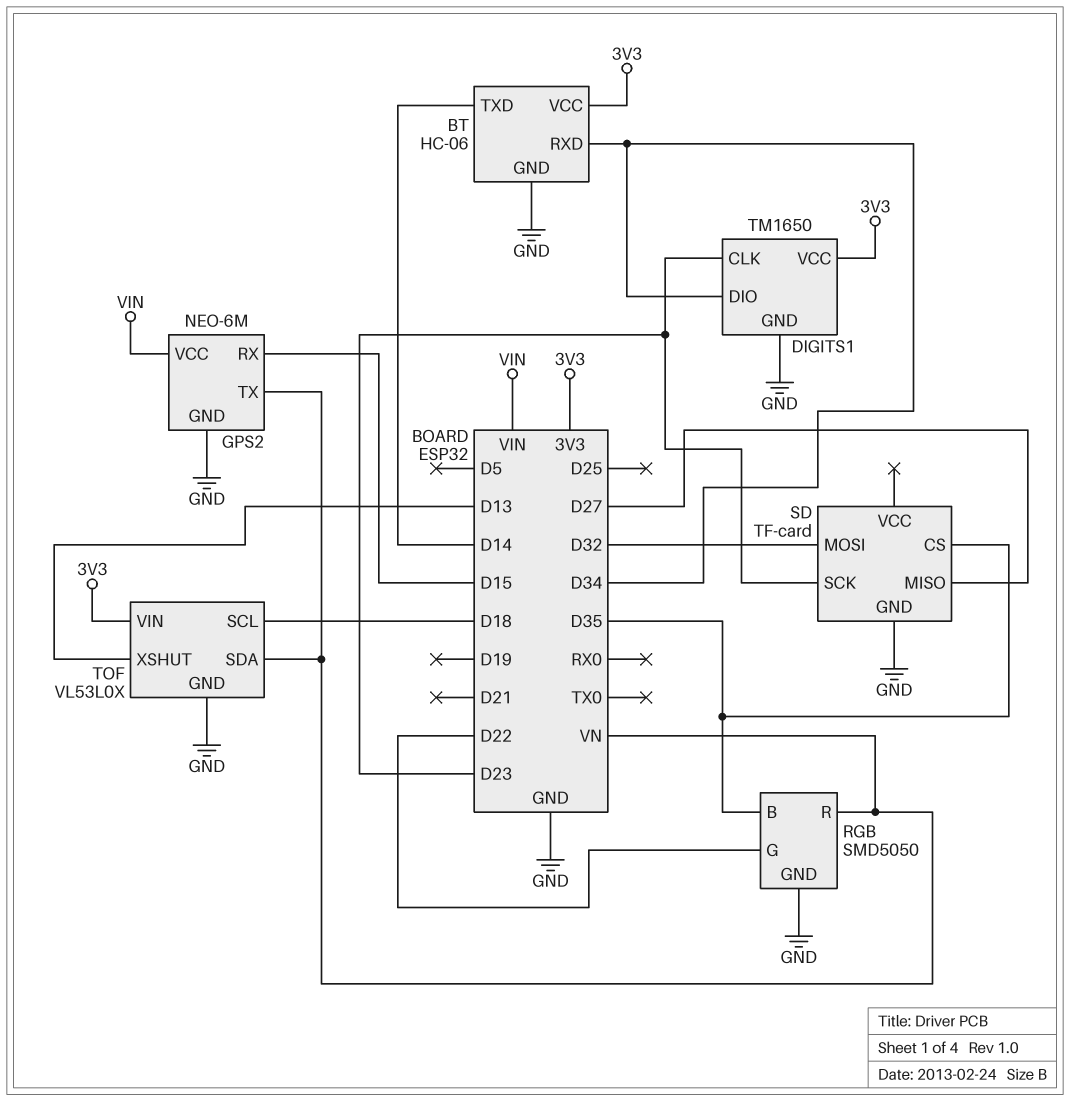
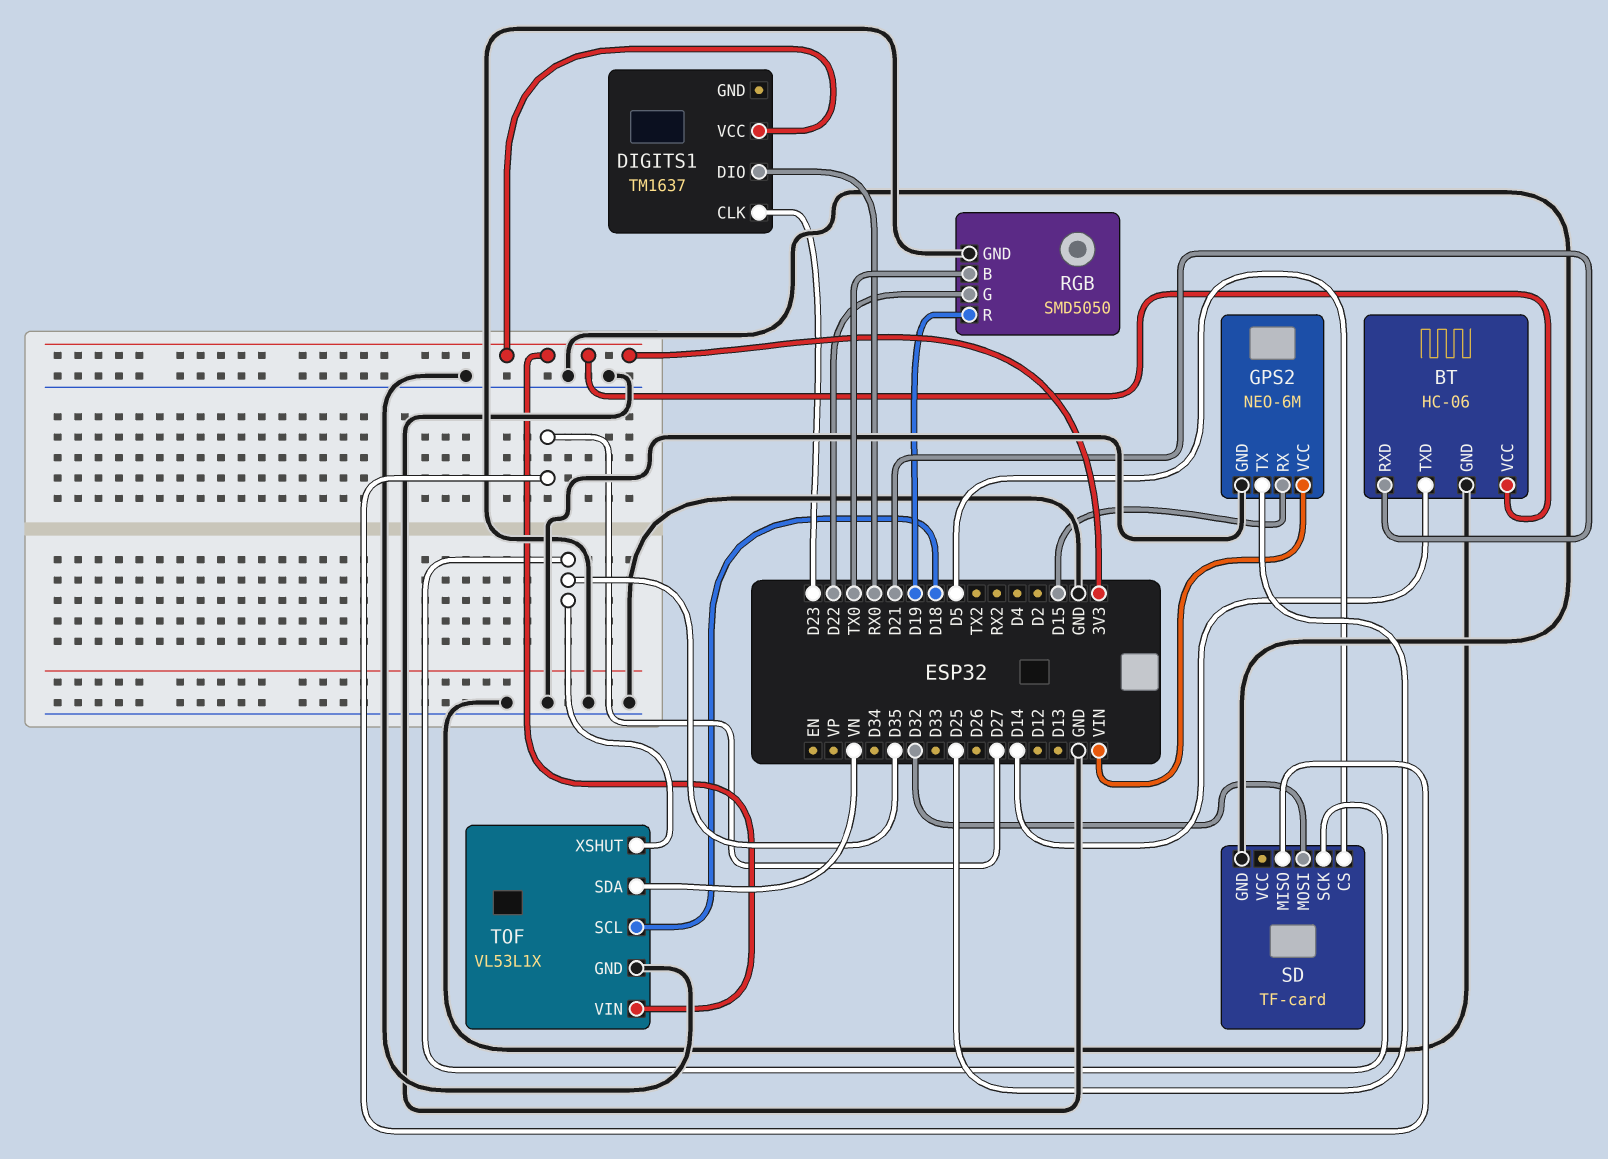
BT pin RXD: D34 -> D21
DIGITS1: TM1650 -> TM1637
DIGITS1 pin DIO: D34 -> RX0
DIGITS1 pin GND: GND -> none
GPS2 pin TX: VN -> D25
RGB pin B: D35 -> TX0
RGB pin R: VN -> D19
SD pin CS: D35 -> D5
SD pin SCK: D23 -> D35
TOF: VL53L0X -> VL53L1X
TOF pin XSHUT: D13 -> D35

